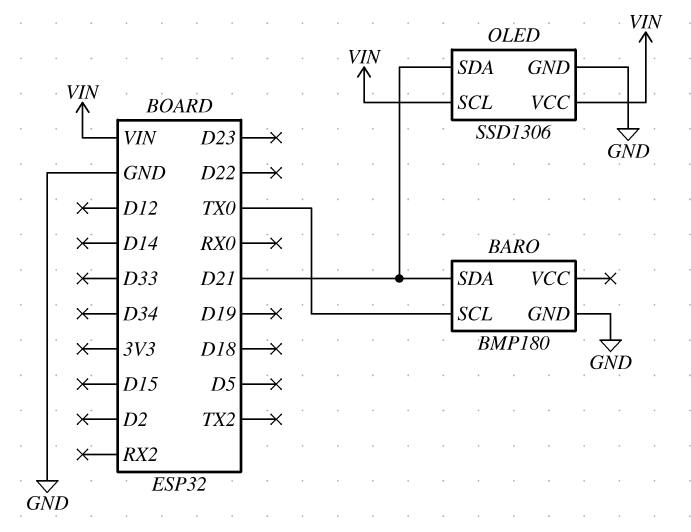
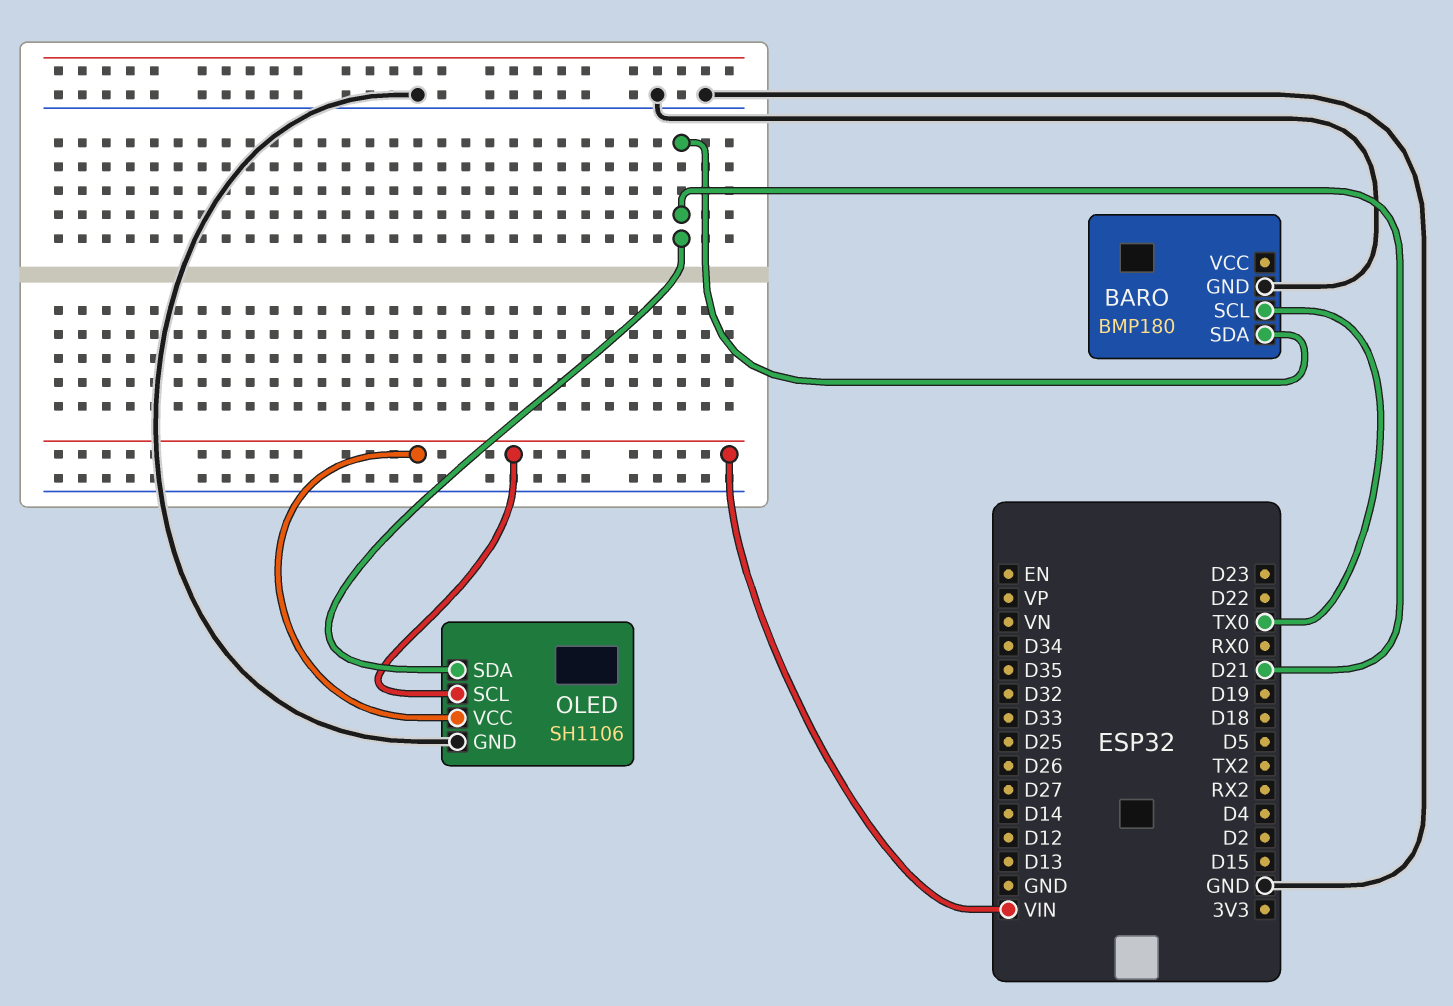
OLED: SSD1306 -> SH1106

